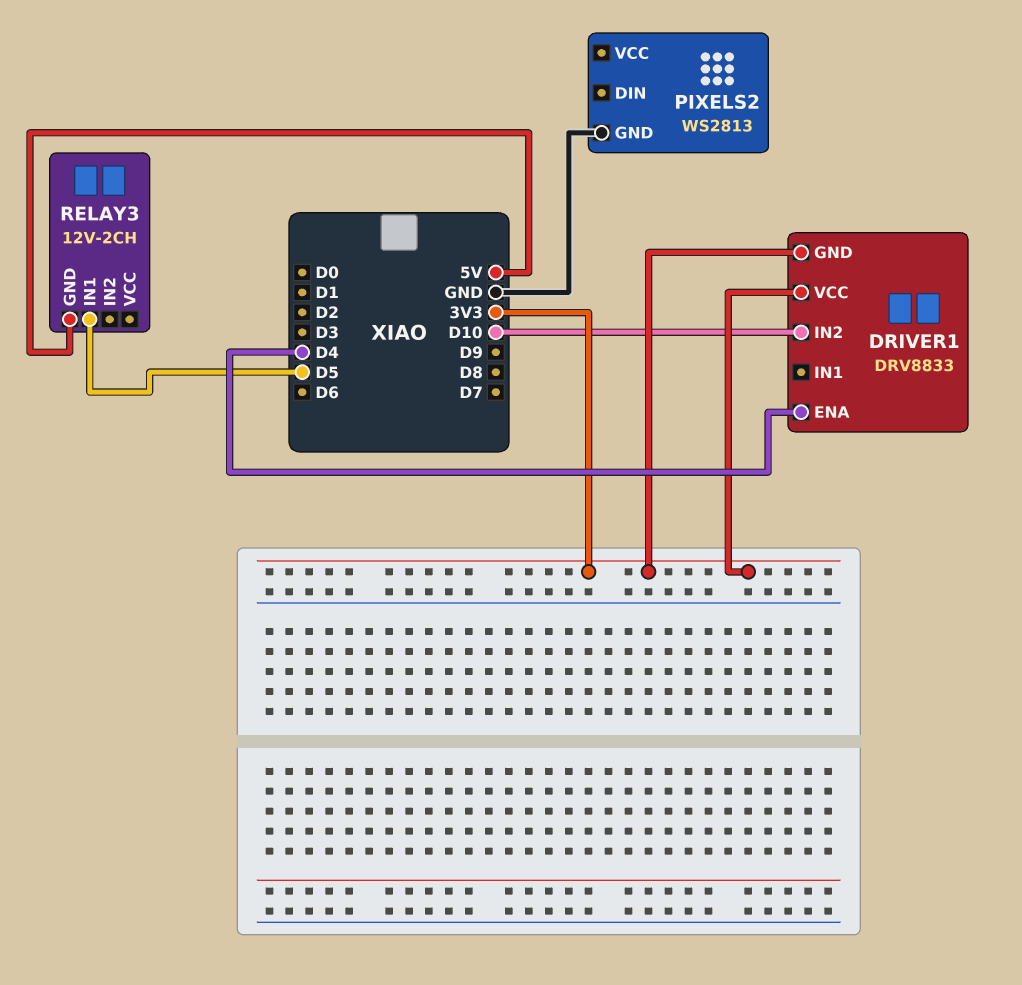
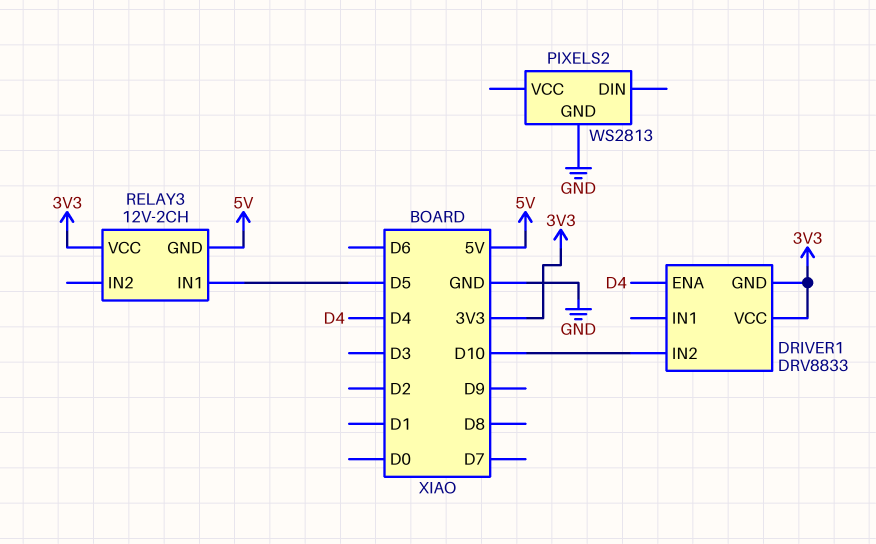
RELAY3 pin VCC: none -> 3V3

